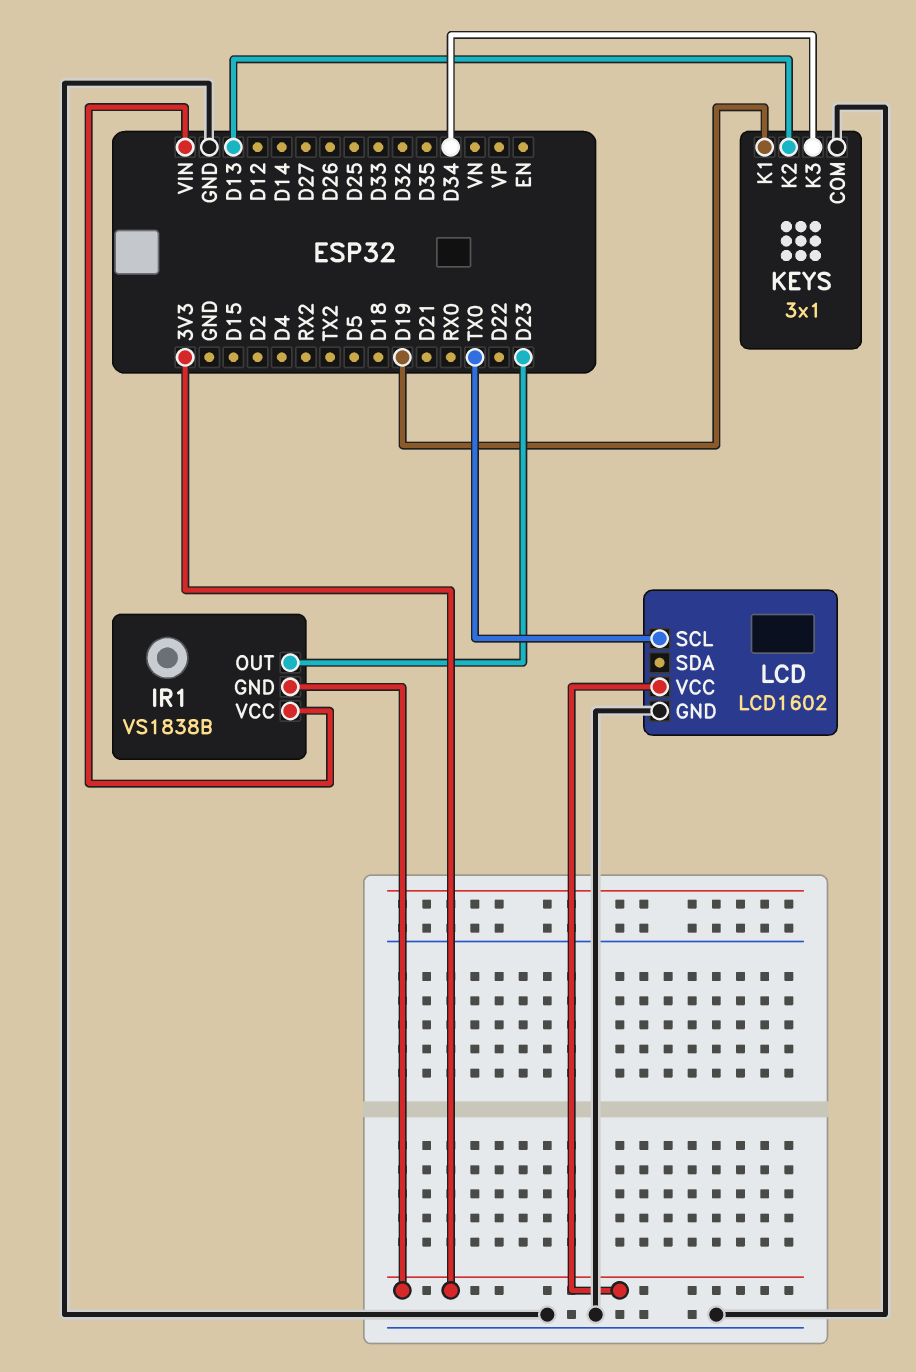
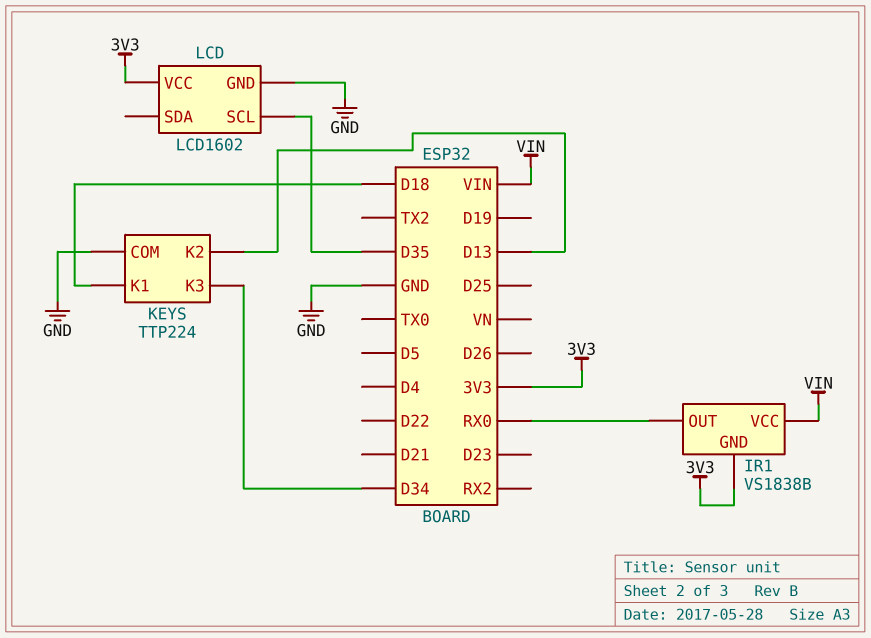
IR1 pin OUT: D23 -> RX0
KEYS: 3x1 -> TTP224
KEYS pin K1: D19 -> D18
LCD pin SCL: TX0 -> D35

